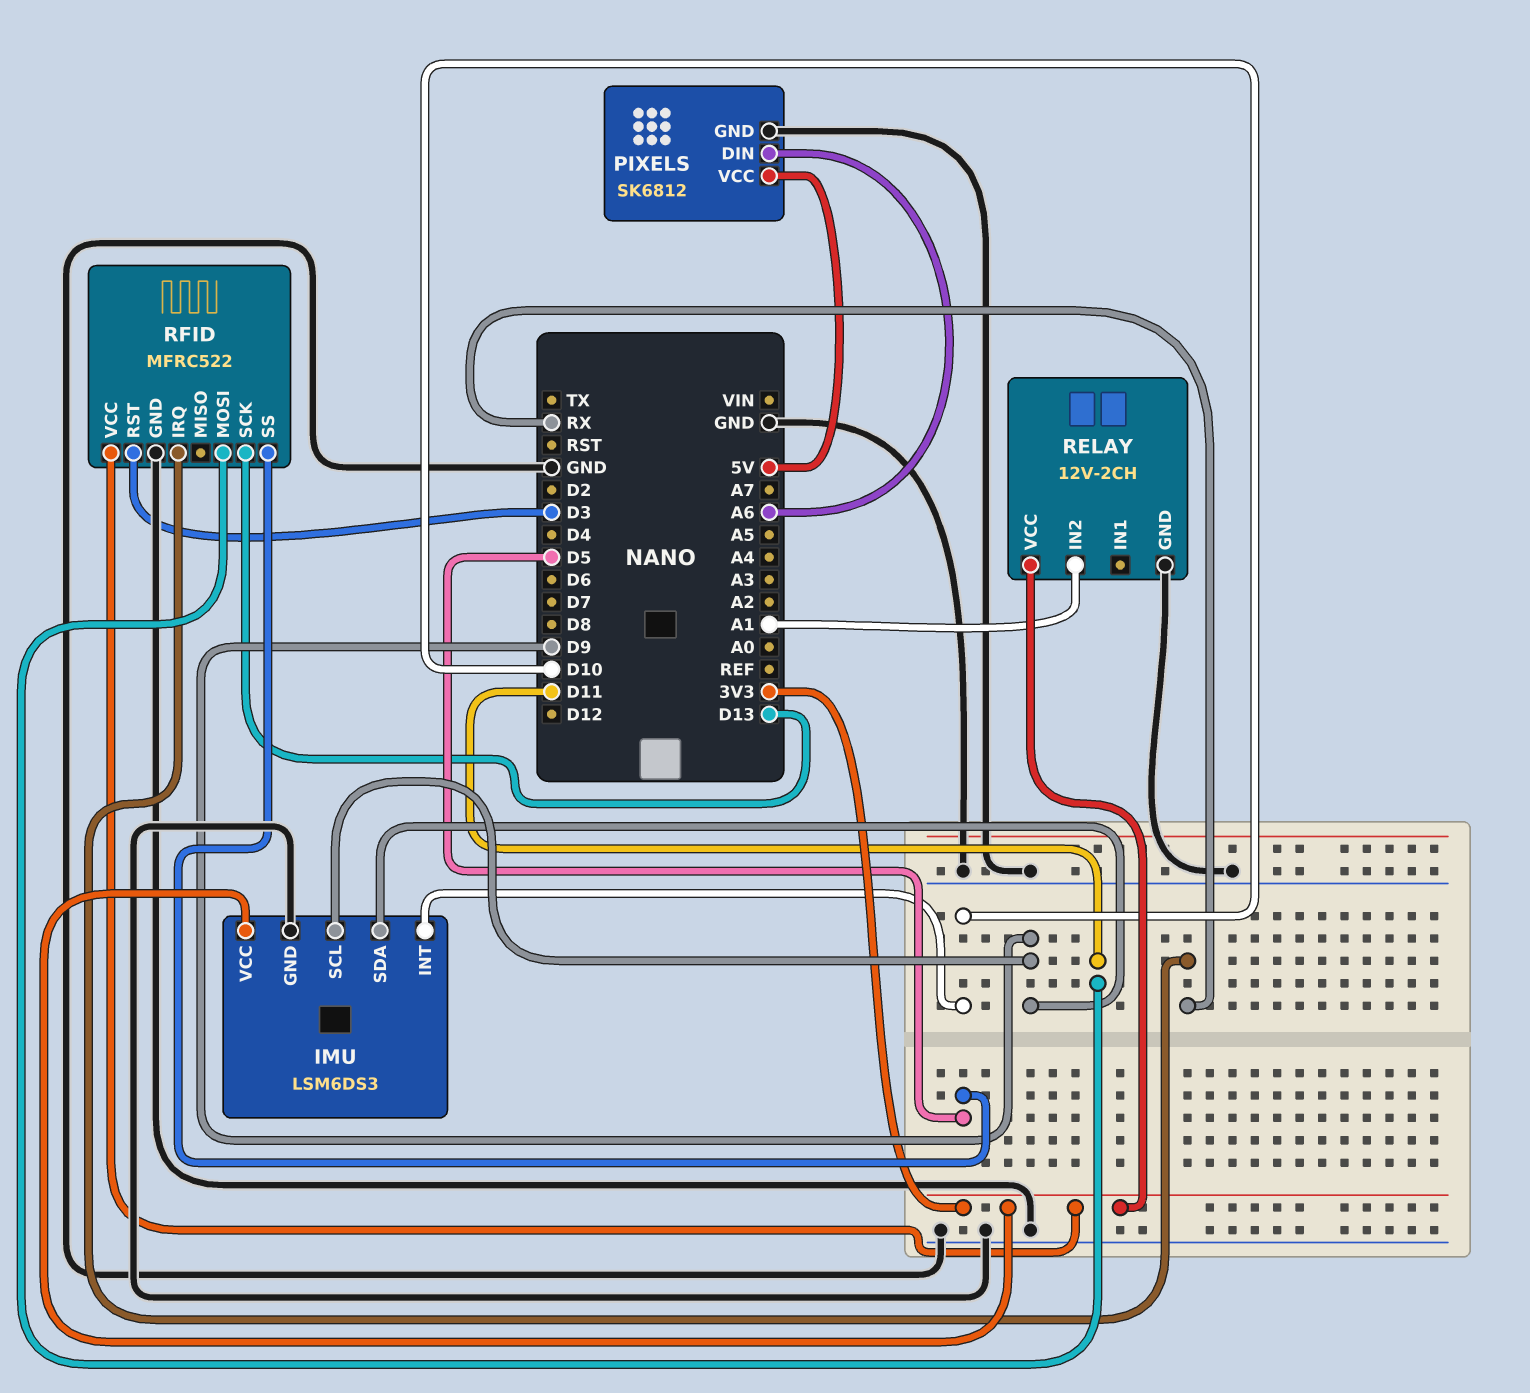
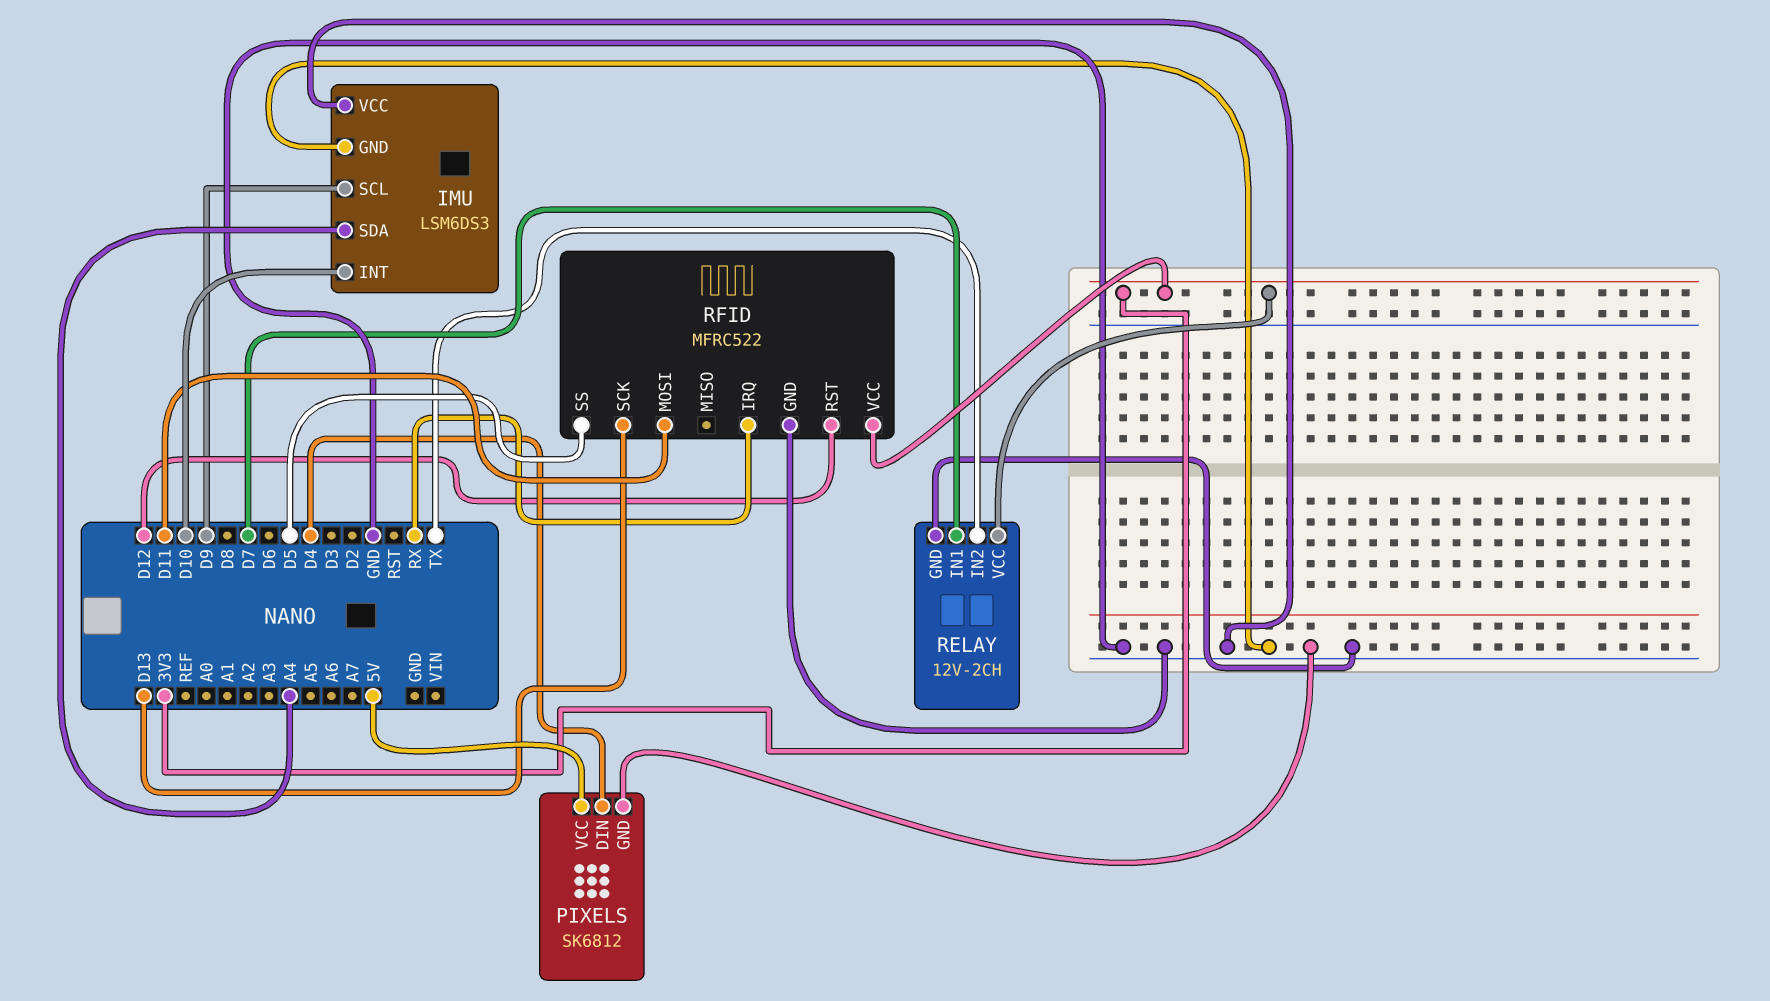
IMU pin SDA: D9 -> A4
IMU pin VCC: 3V3 -> GND
PIXELS pin DIN: A6 -> D4
RELAY pin IN1: none -> D7
RELAY pin IN2: A1 -> TX
RFID pin RST: D3 -> D12

